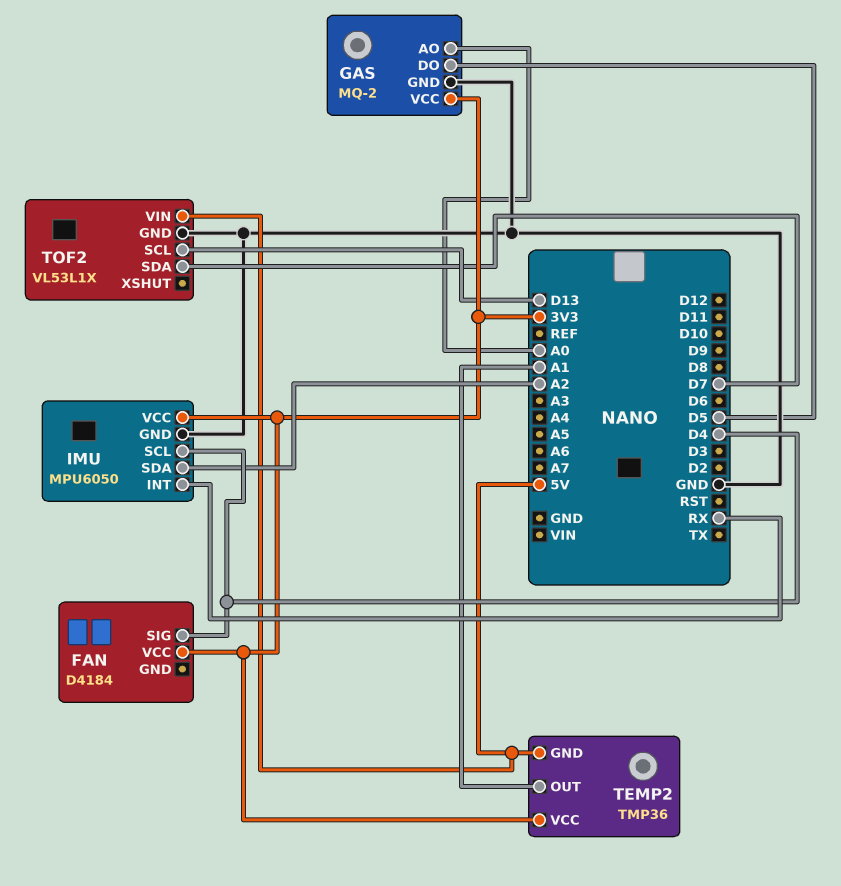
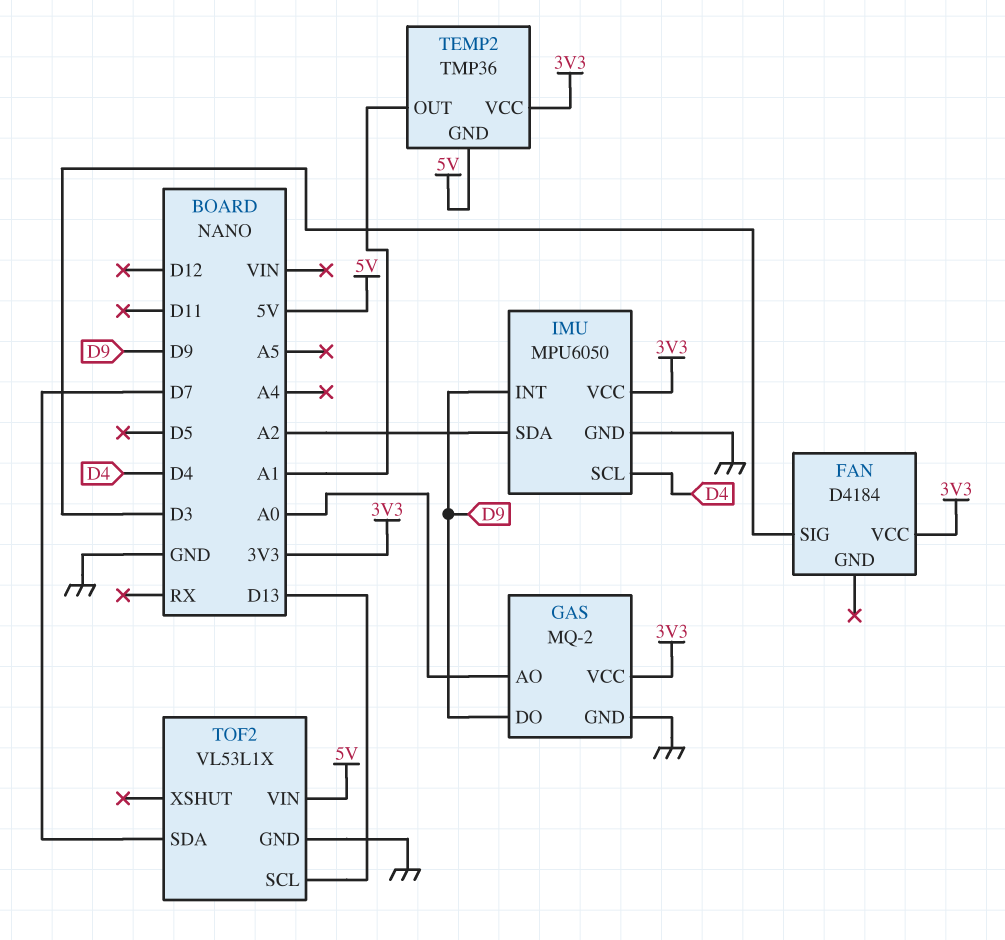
FAN pin SIG: D4 -> D3
GAS pin DO: D5 -> D9
IMU pin INT: RX -> D9

